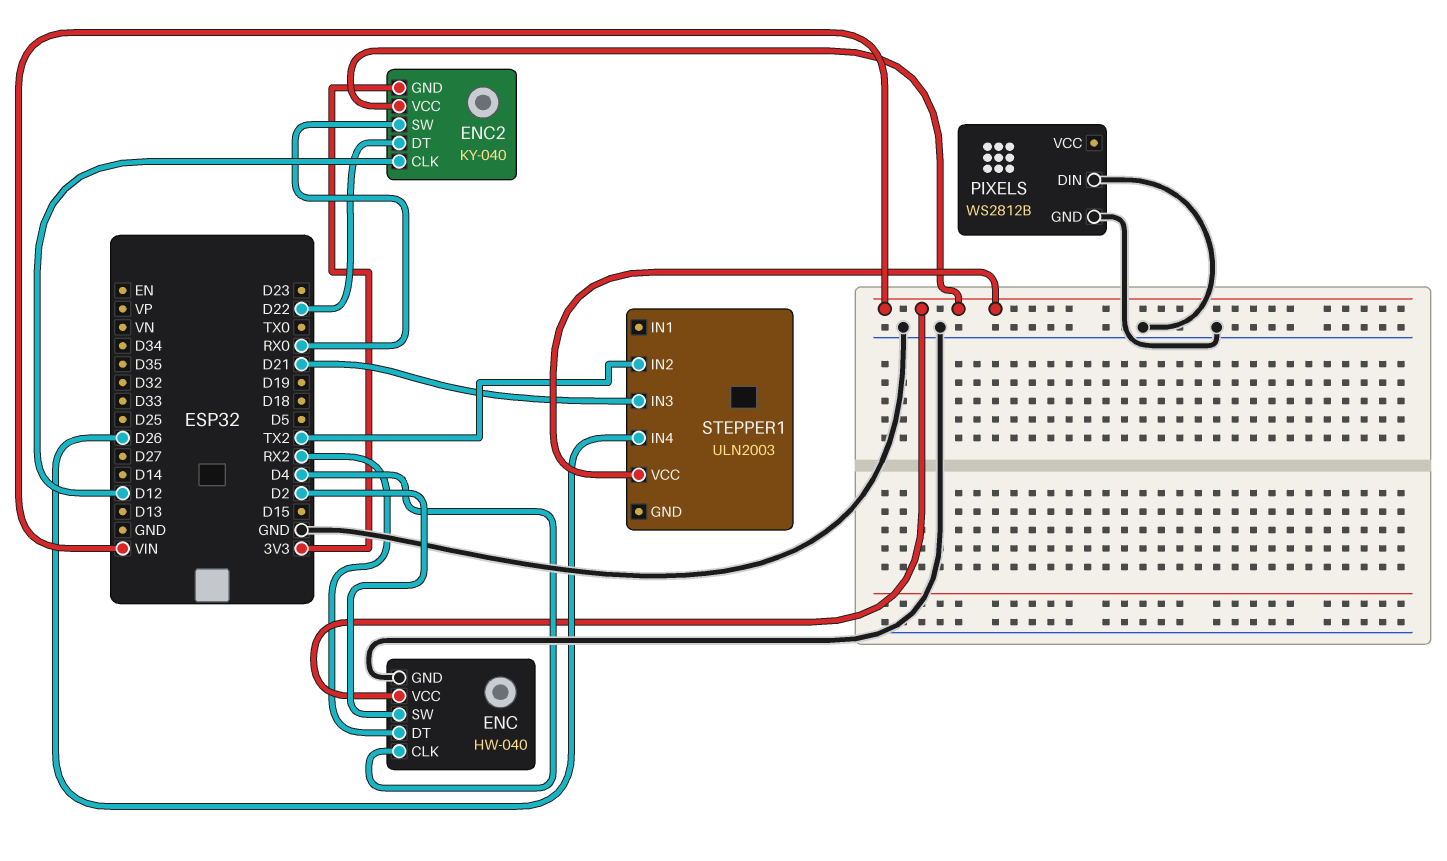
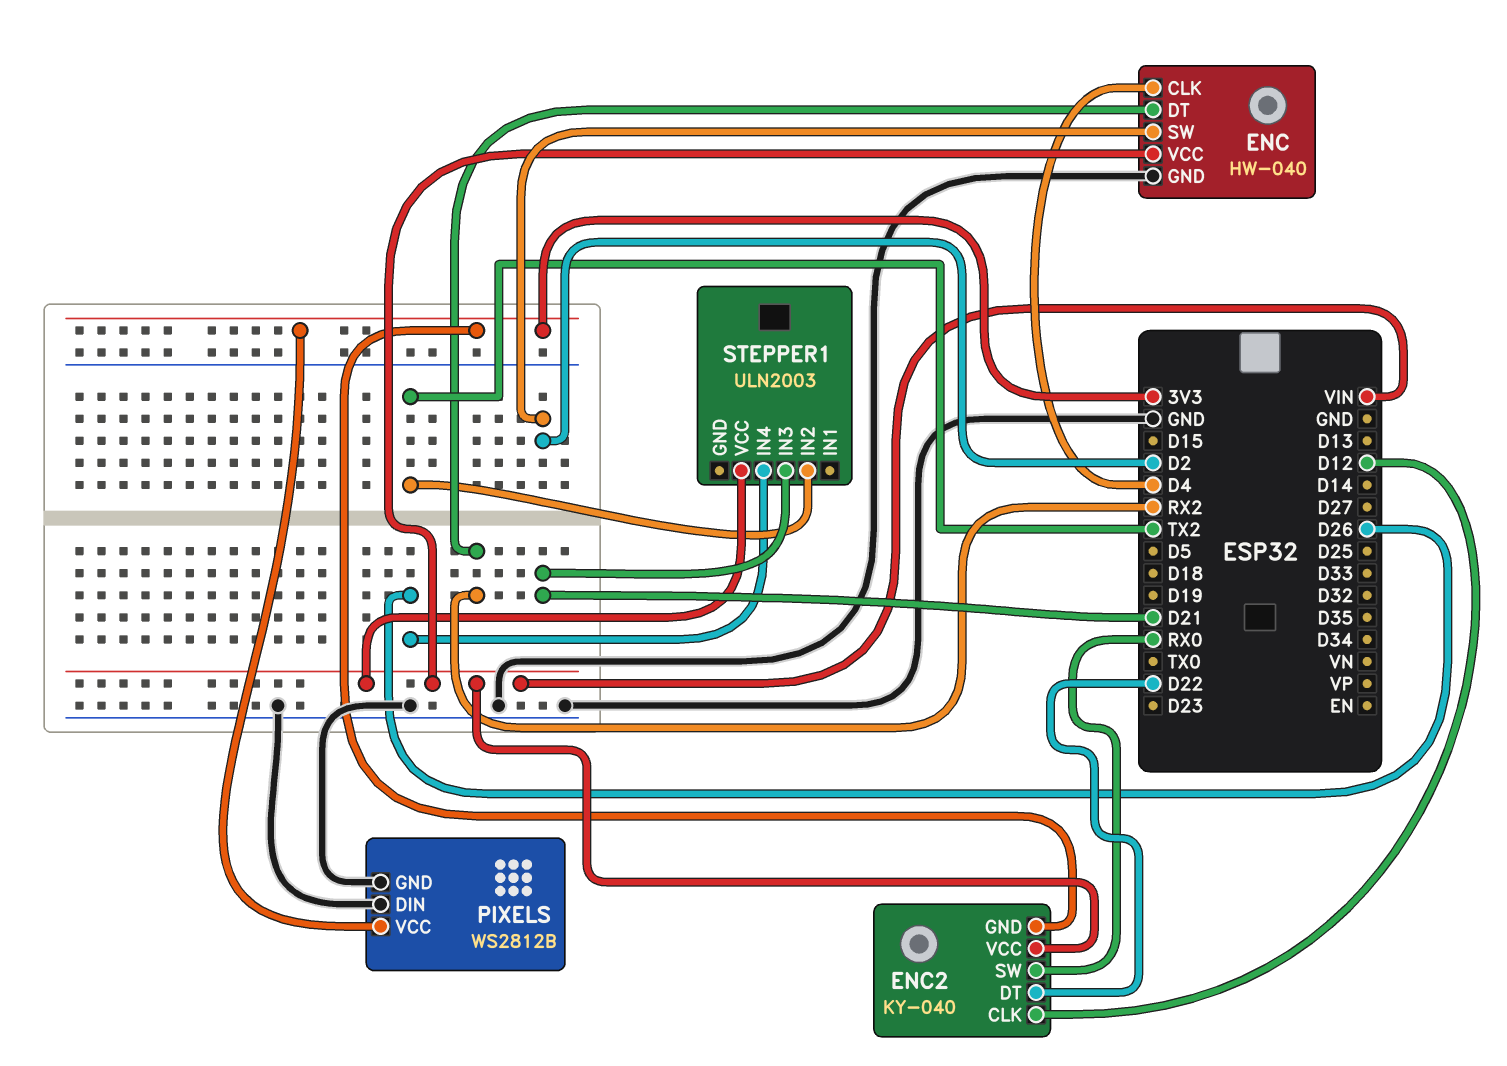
PIXELS pin VCC: none -> 3V3

